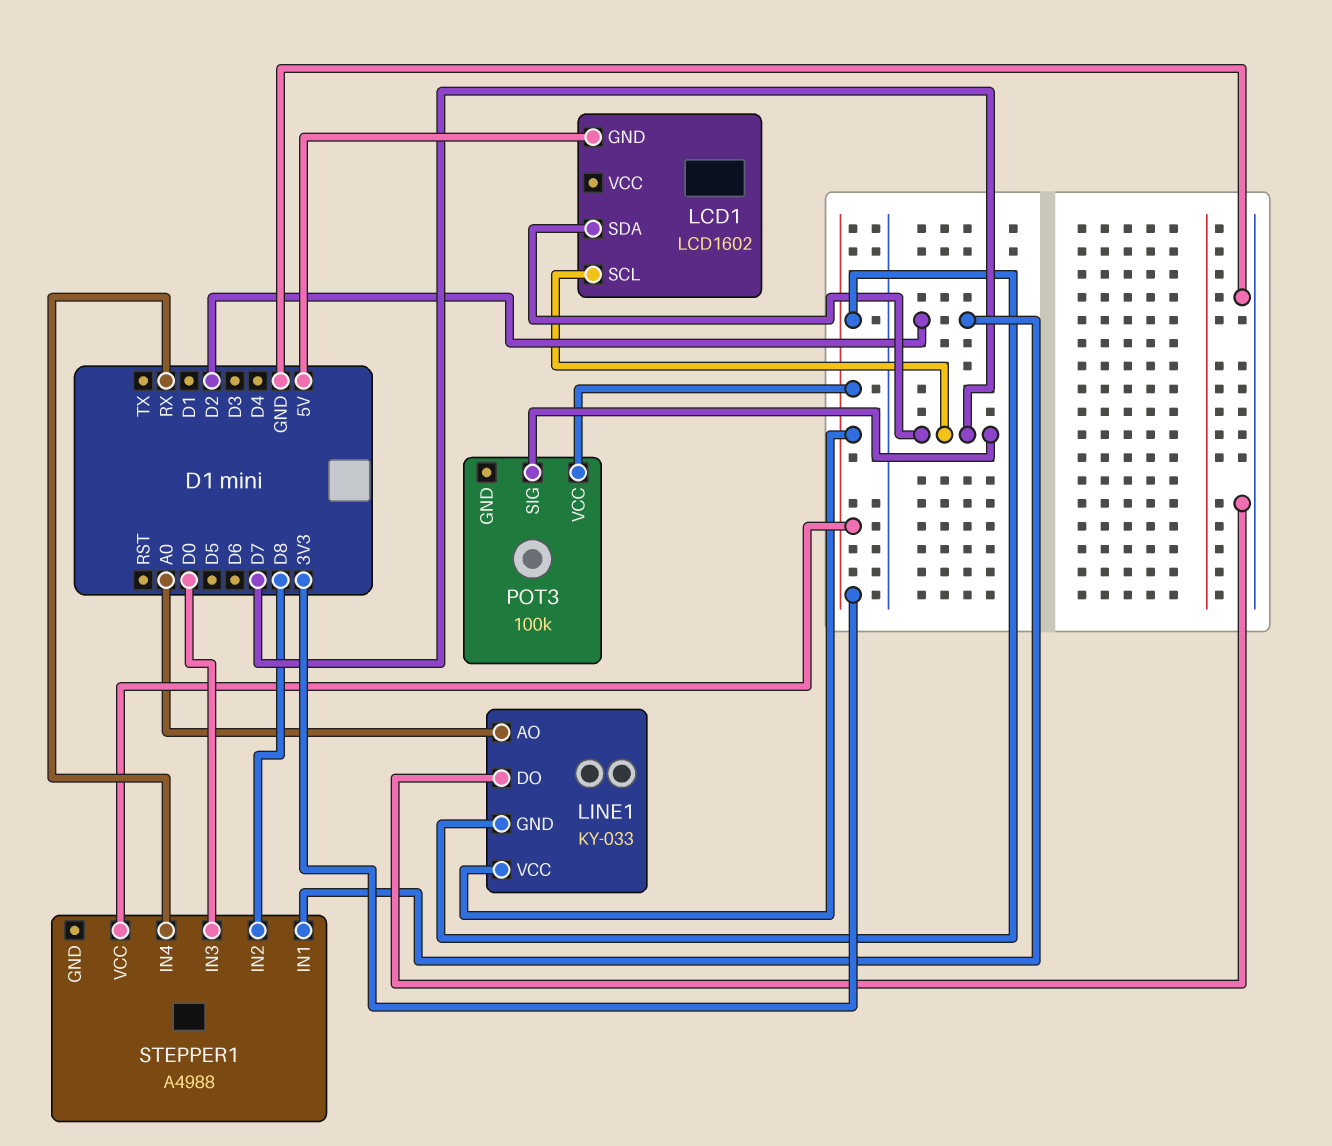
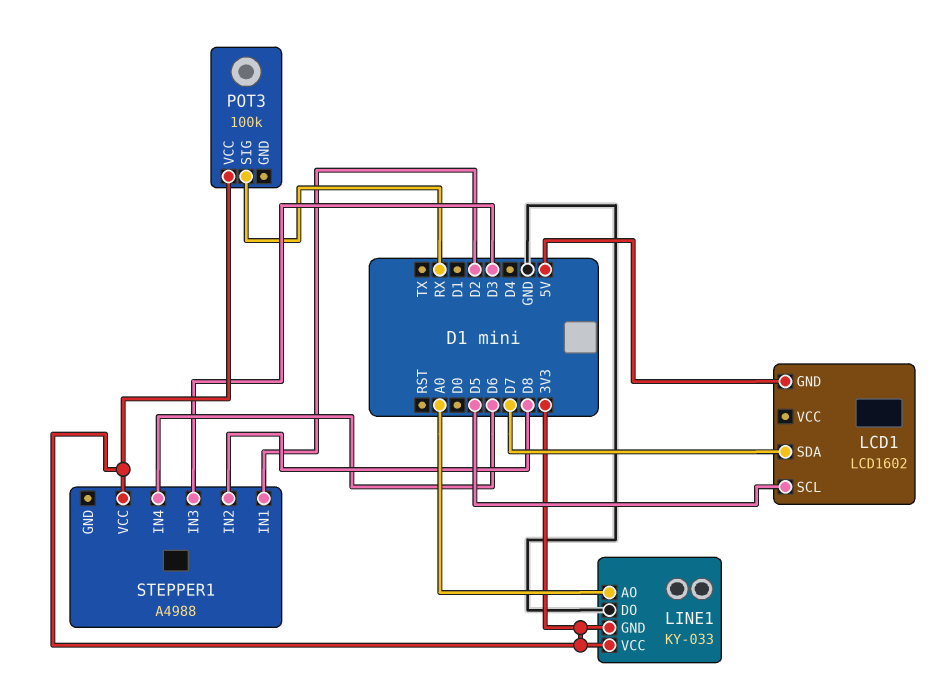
LCD1 pin SCL: D7 -> D5
POT3 pin SIG: D7 -> RX
STEPPER1 pin IN3: D0 -> D3
STEPPER1 pin IN4: RX -> D6

